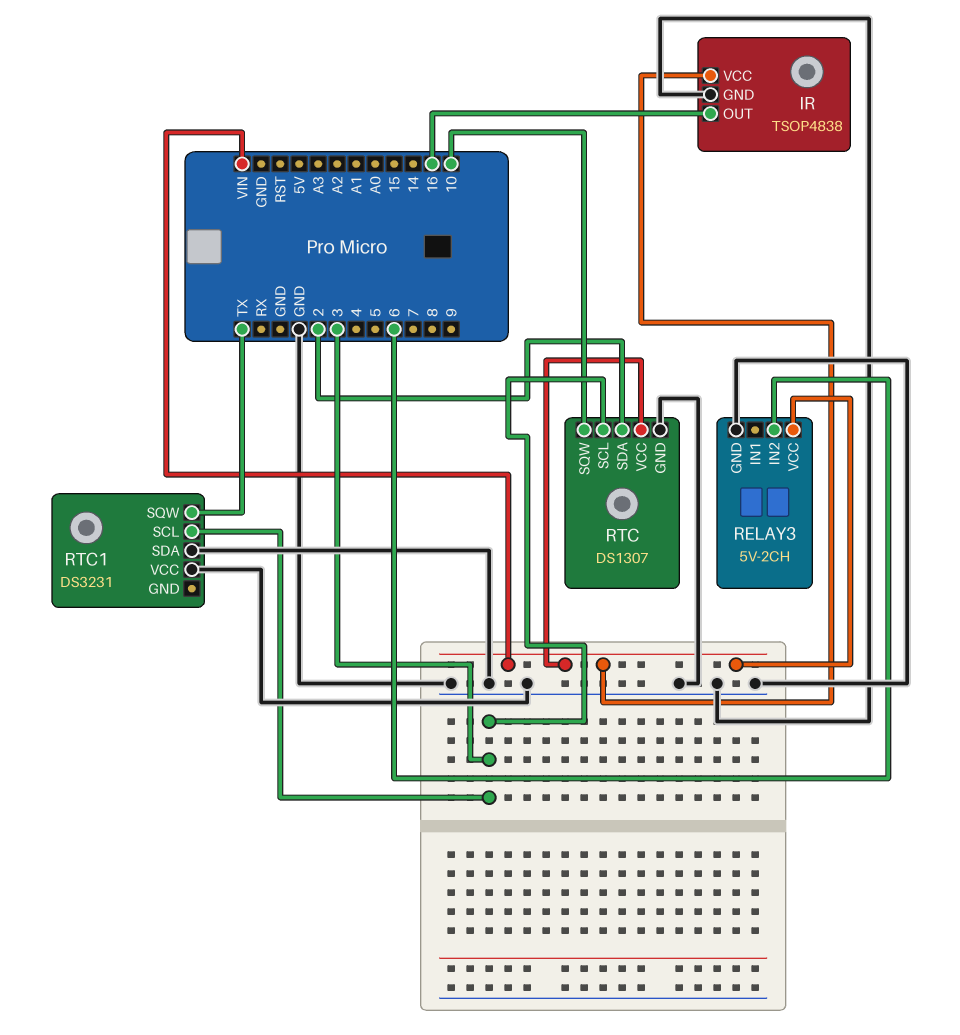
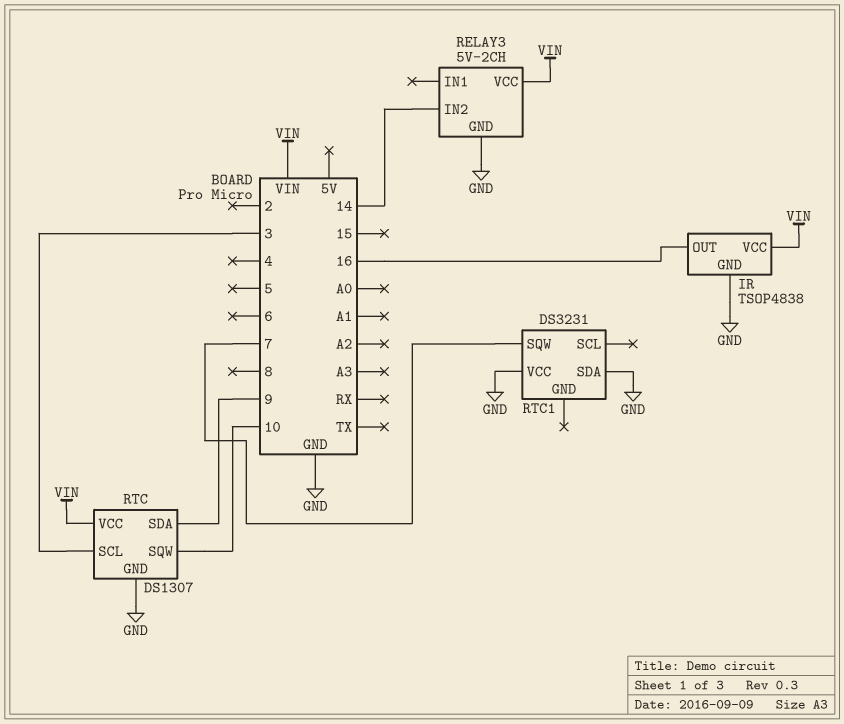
RELAY3 pin IN2: 6 -> 14
RTC pin SDA: 2 -> 9
RTC1 pin SCL: 3 -> none
RTC1 pin SQW: TX -> 7

